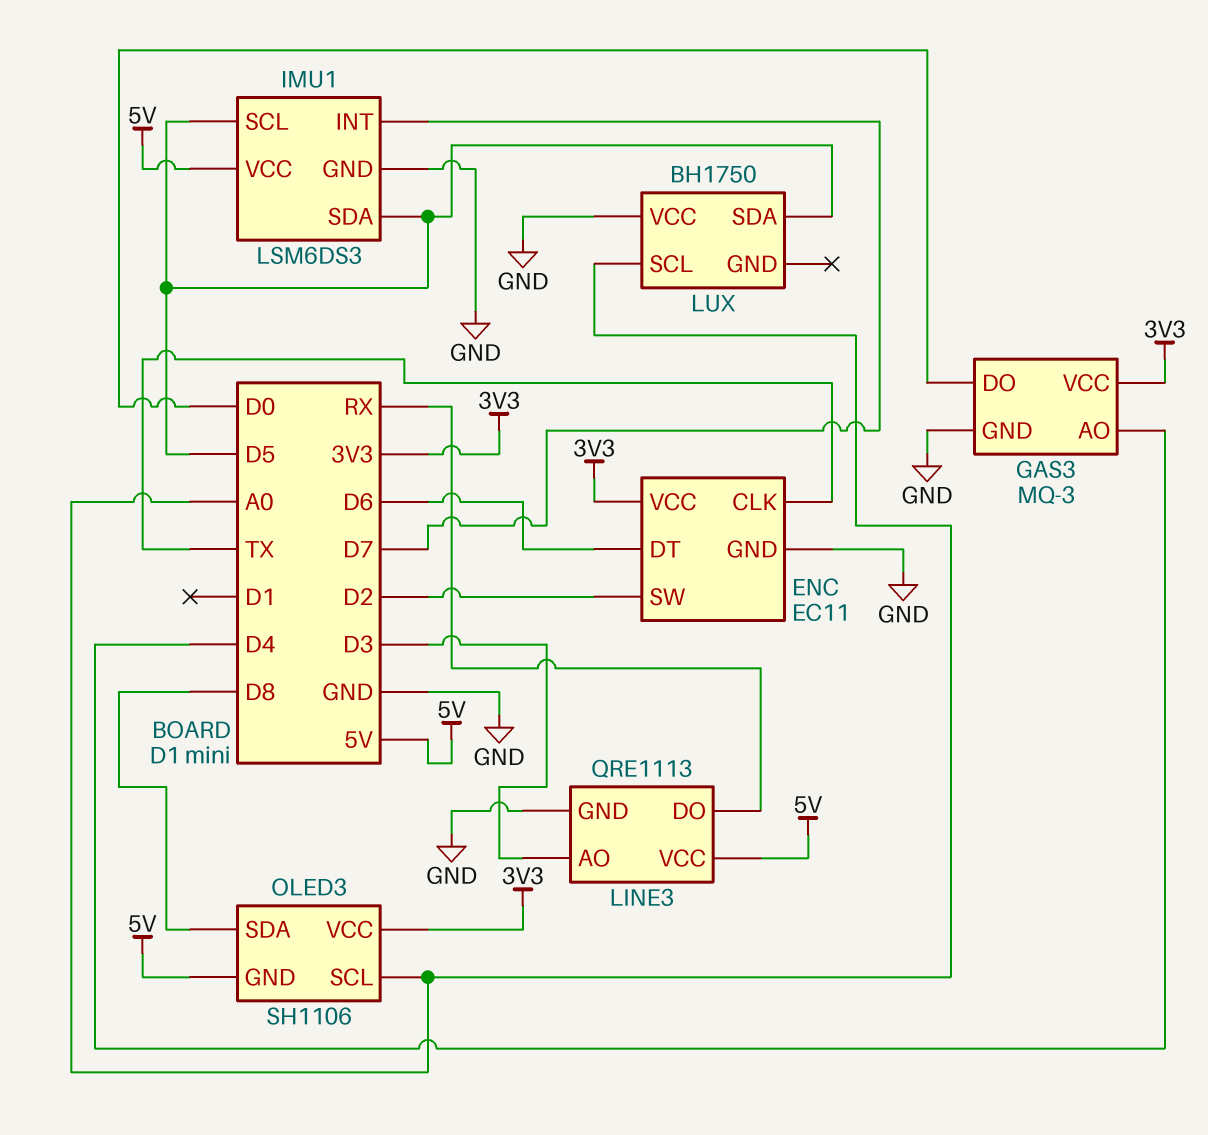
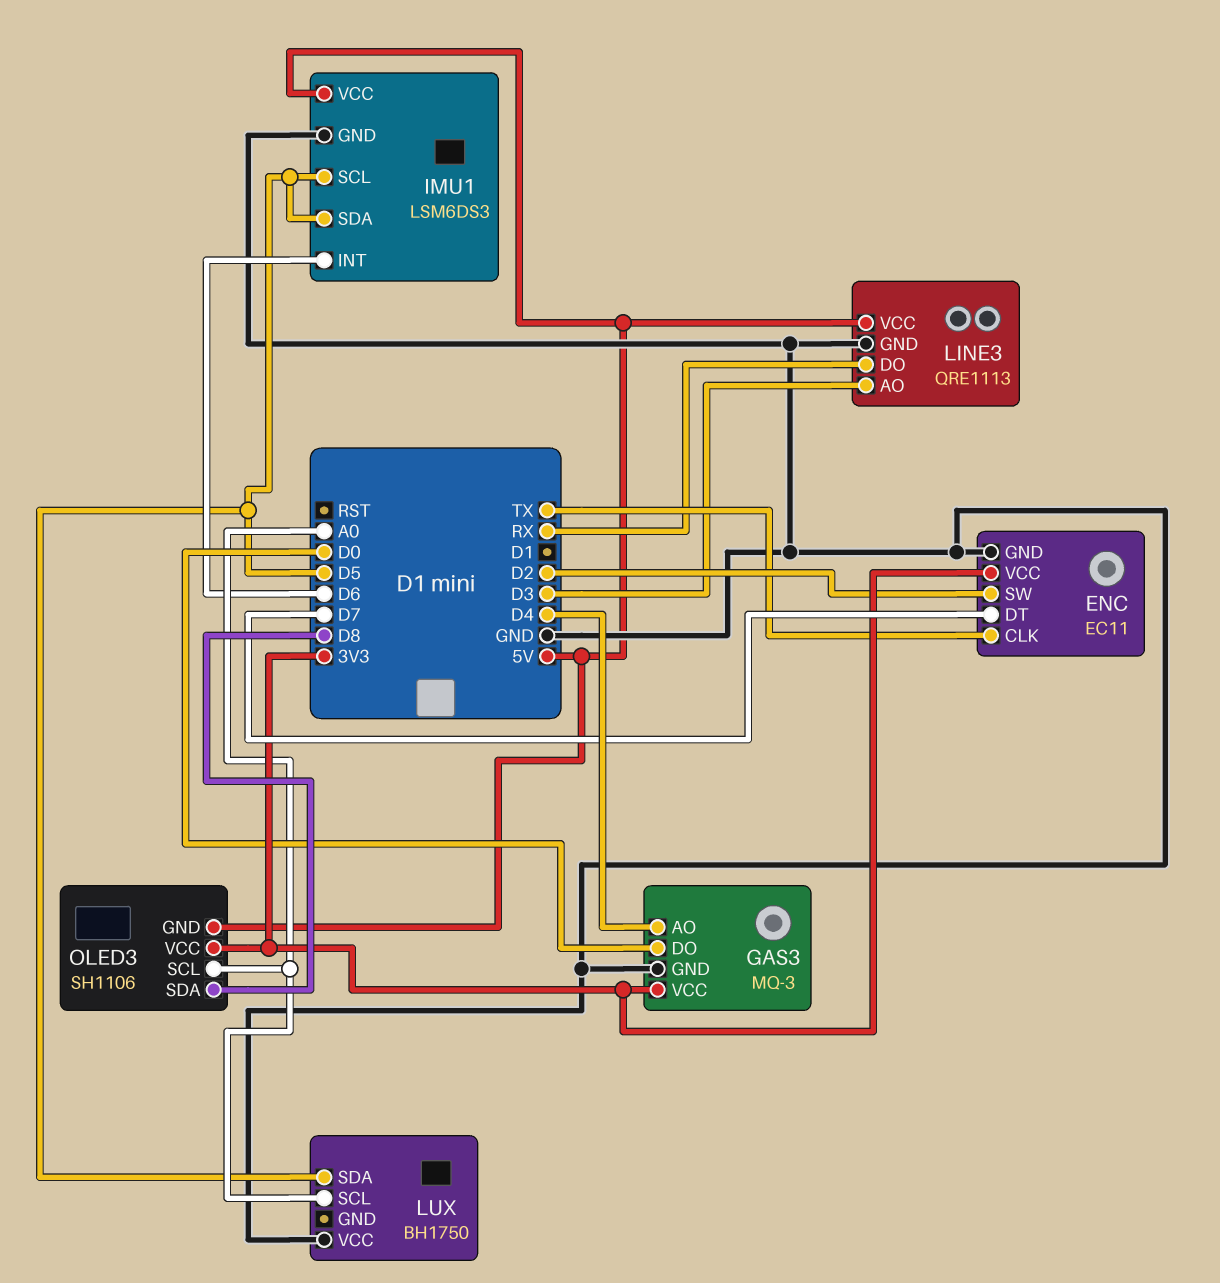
ENC pin DT: D6 -> D7
IMU1 pin INT: D7 -> D6

